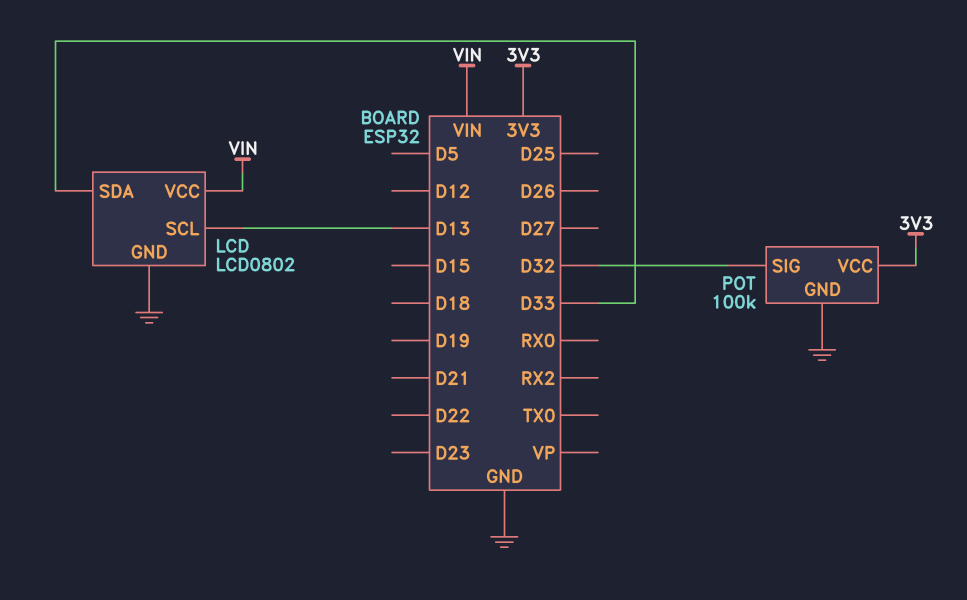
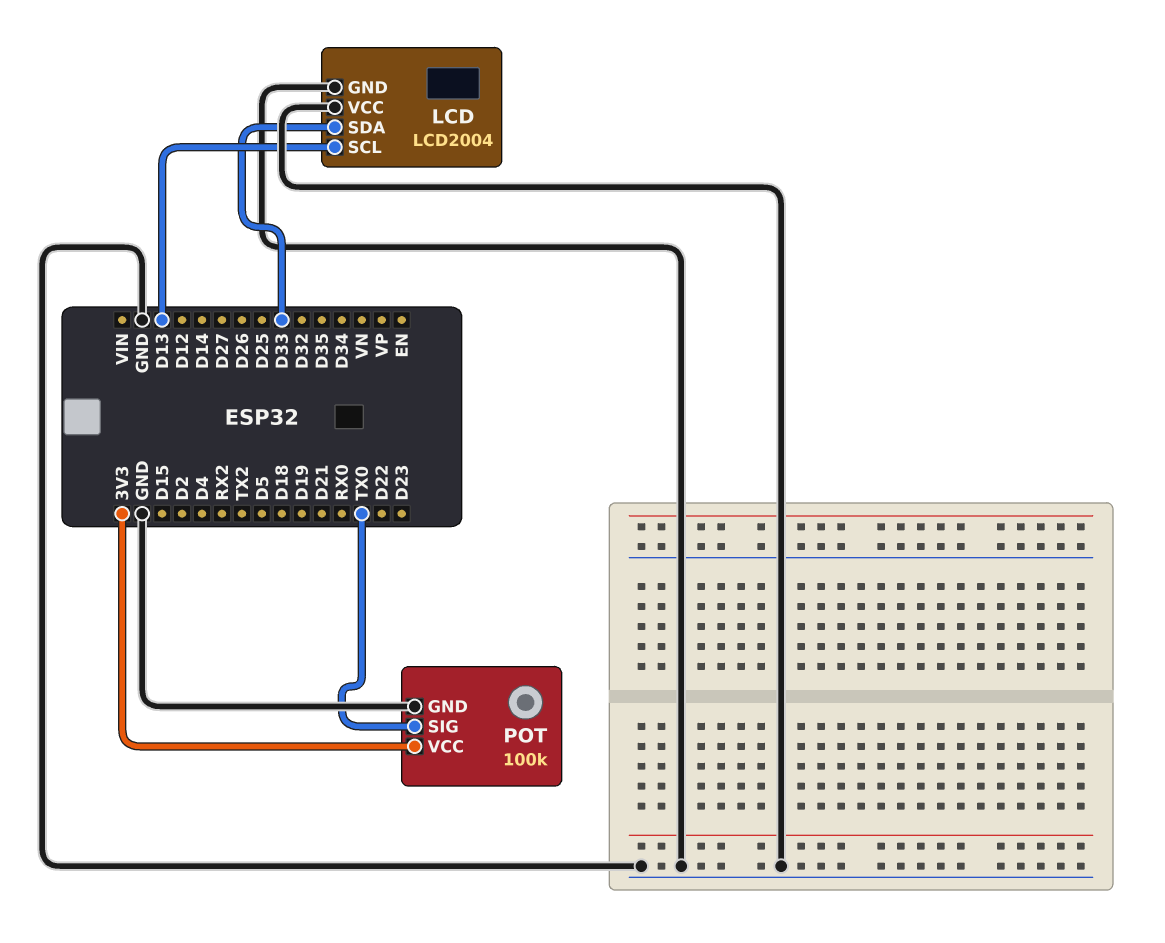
LCD: LCD0802 -> LCD2004
LCD pin VCC: VIN -> GND
POT pin SIG: D32 -> TX0

